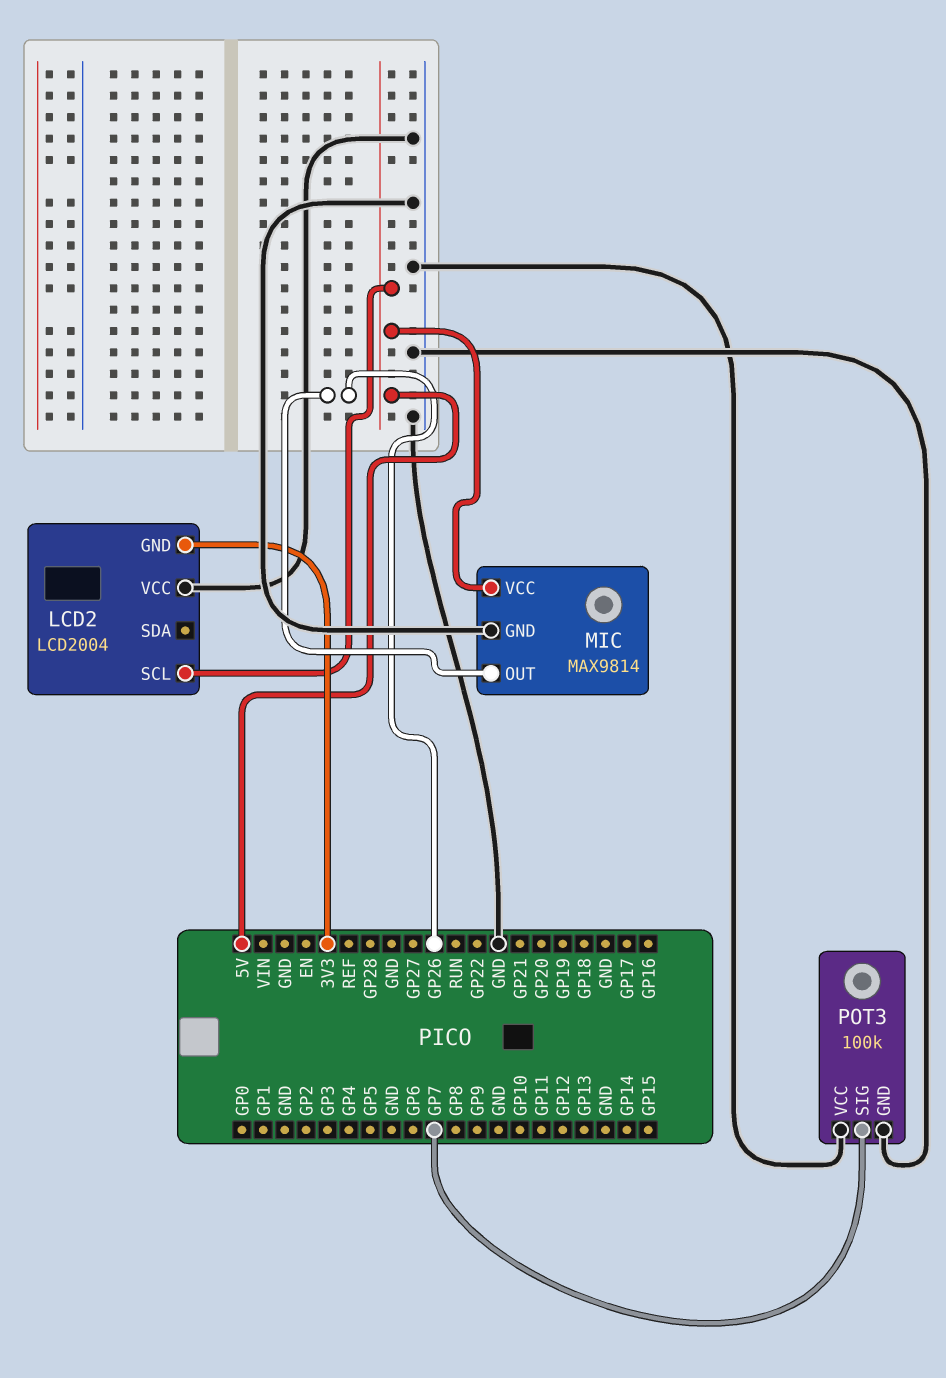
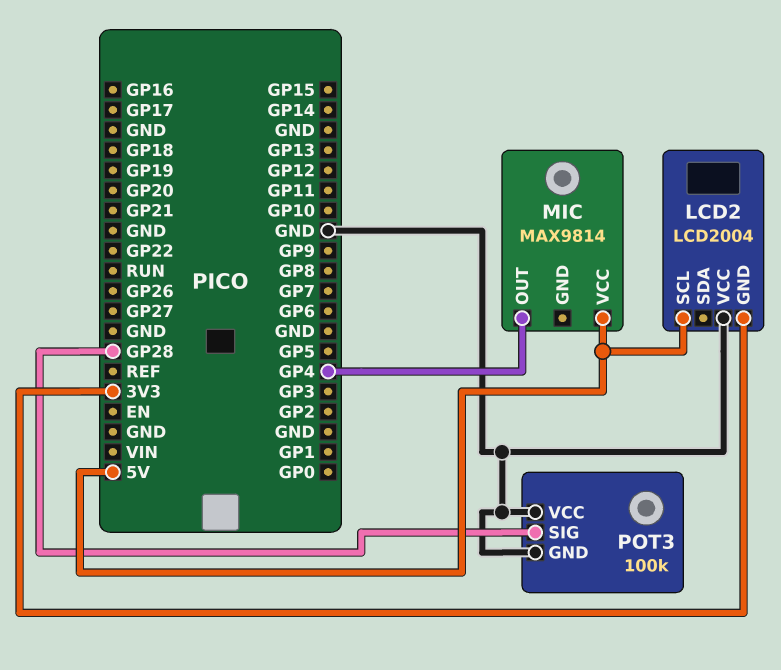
MIC pin GND: GND -> none
MIC pin OUT: GP26 -> GP4
POT3 pin SIG: GP7 -> GP28

